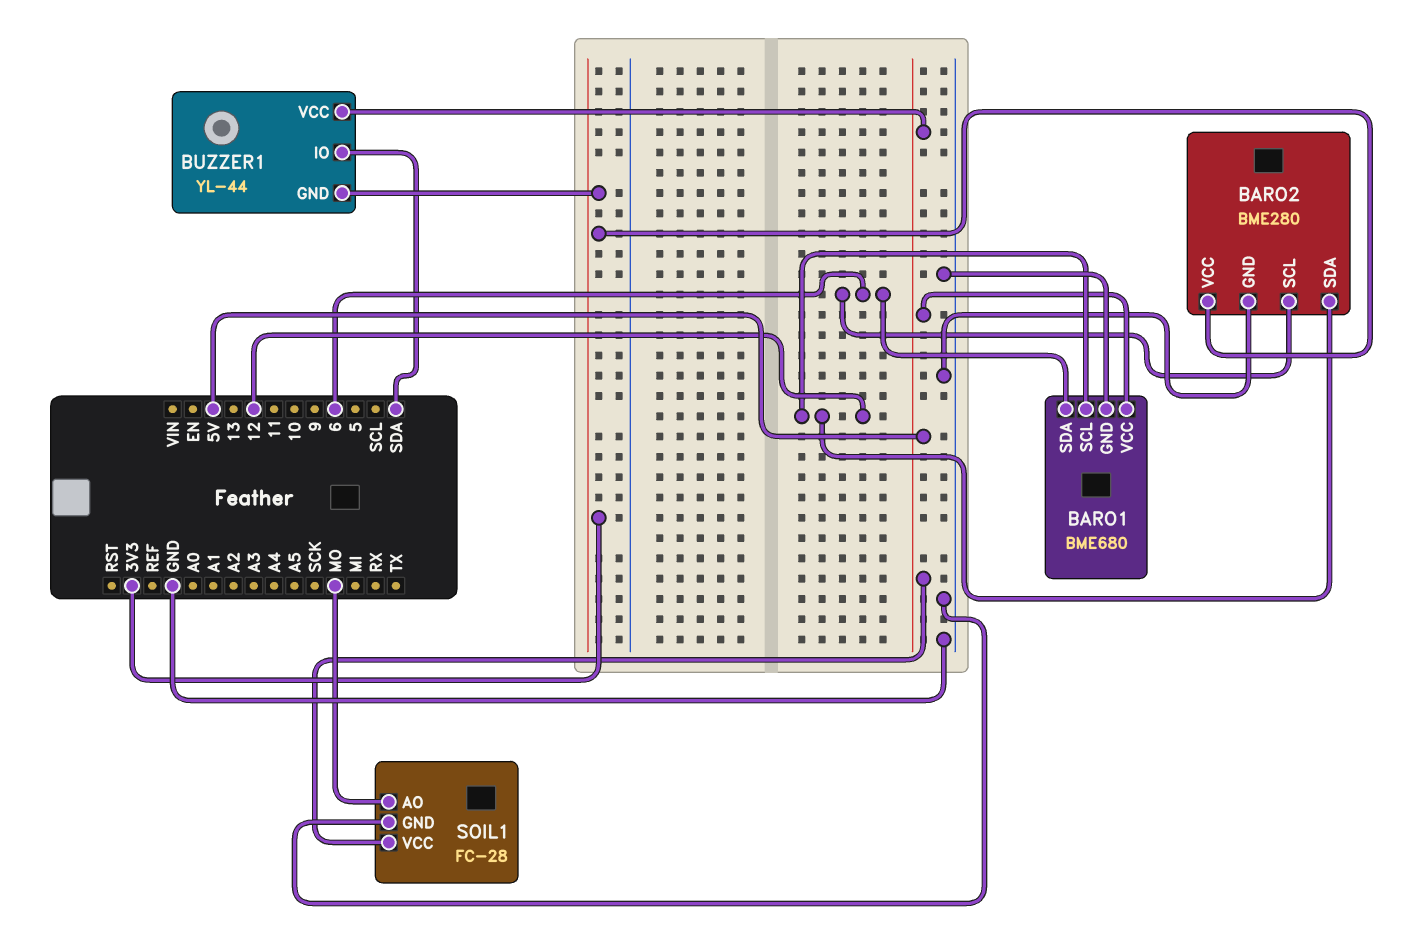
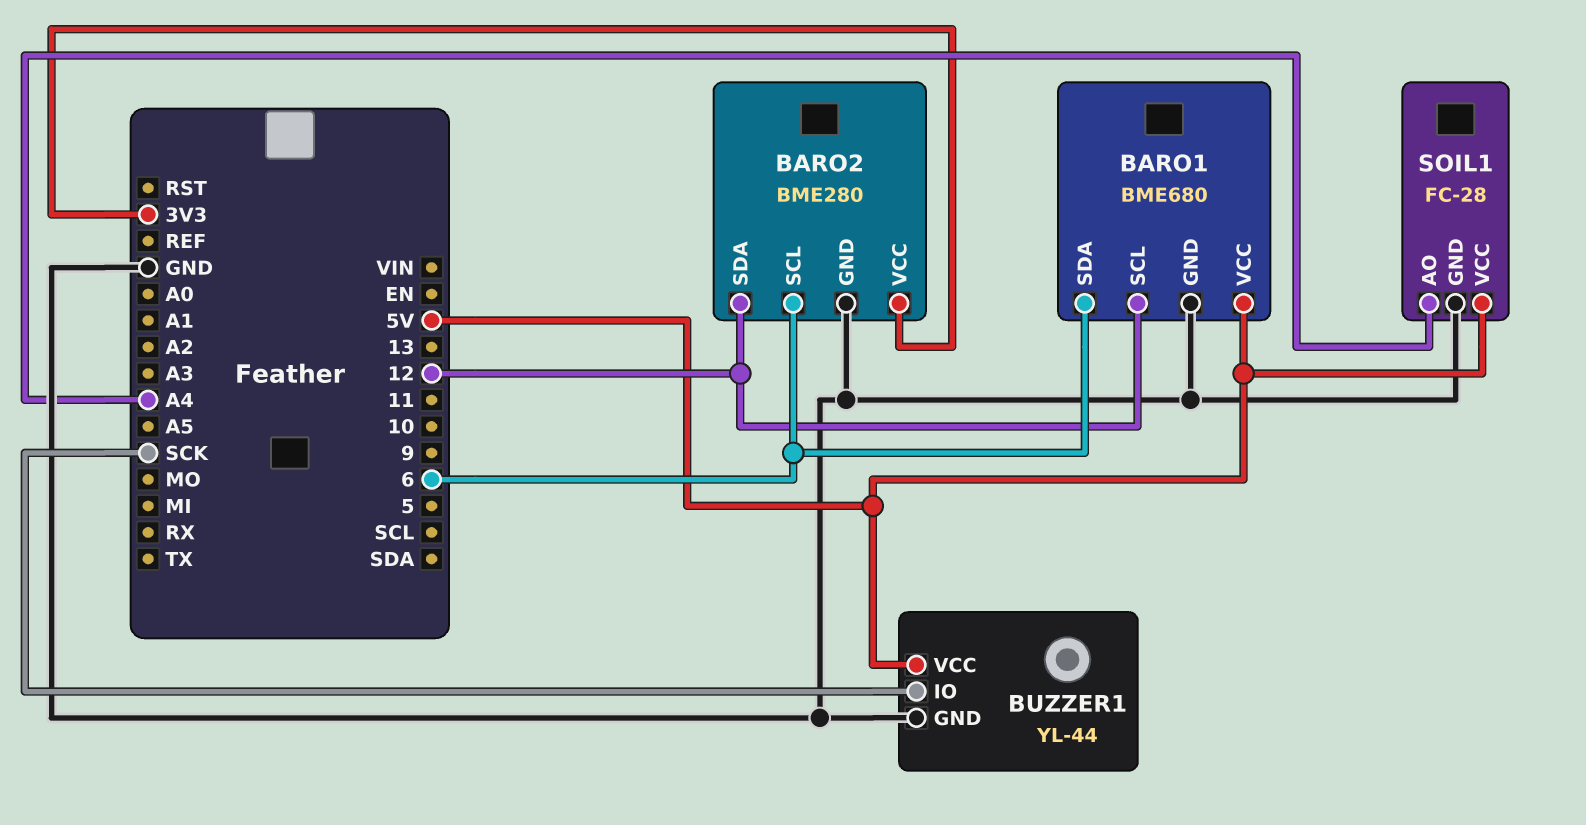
BUZZER1 pin GND: 3V3 -> GND
BUZZER1 pin IO: SDA -> SCK
SOIL1 pin AO: MO -> A4

